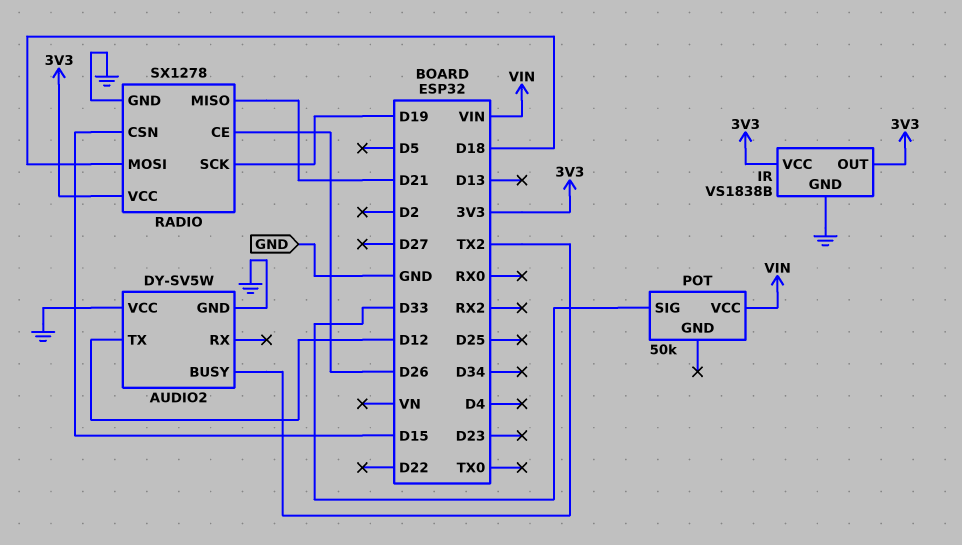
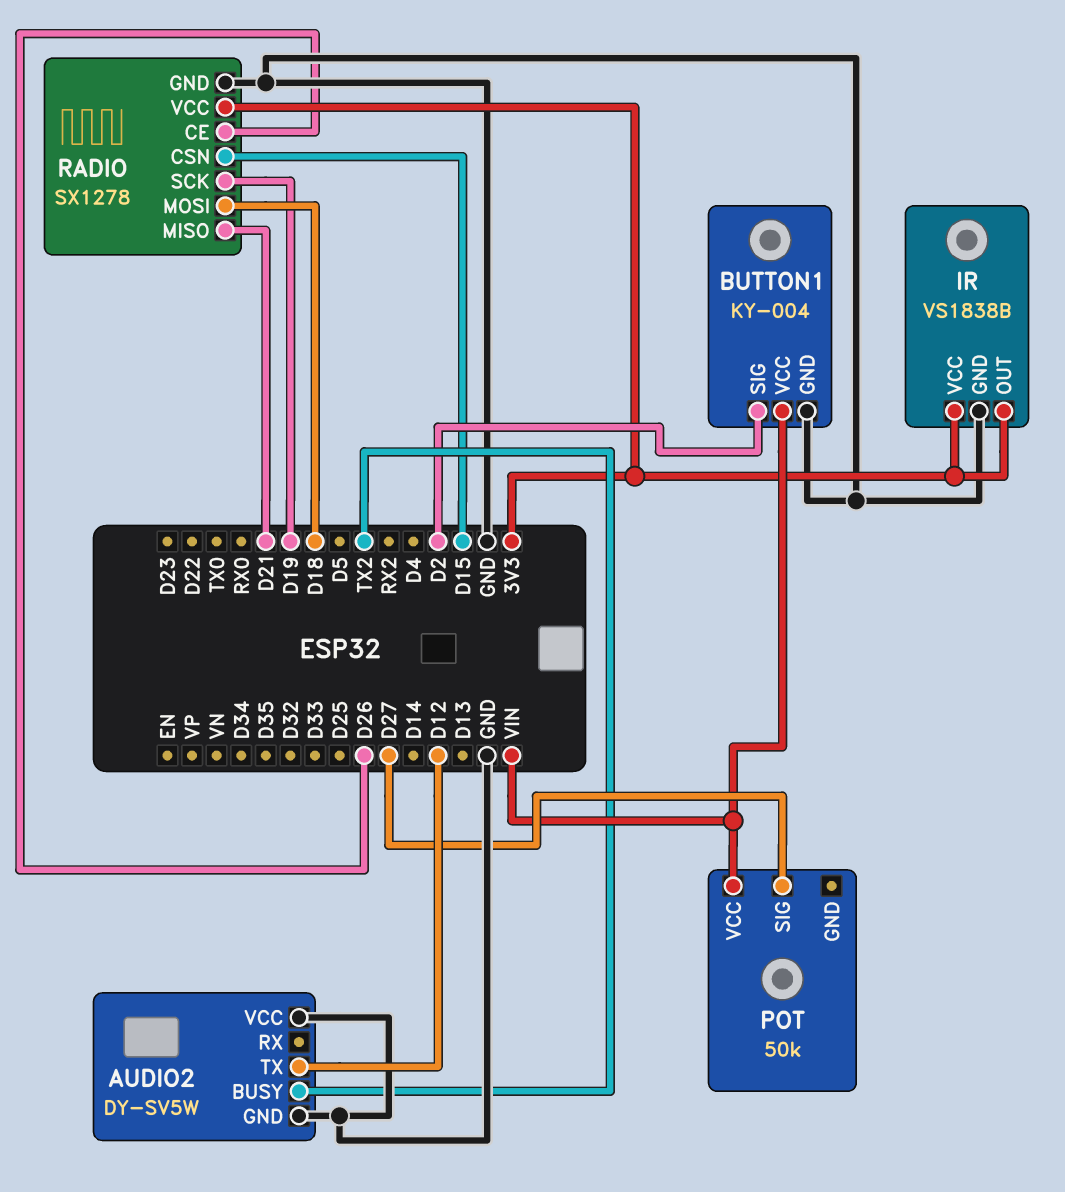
BUTTON1: none -> KY-004
BUTTON1 pin GND: none -> GND
BUTTON1 pin SIG: none -> D2
BUTTON1 pin VCC: none -> VIN
POT pin SIG: D33 -> D27

